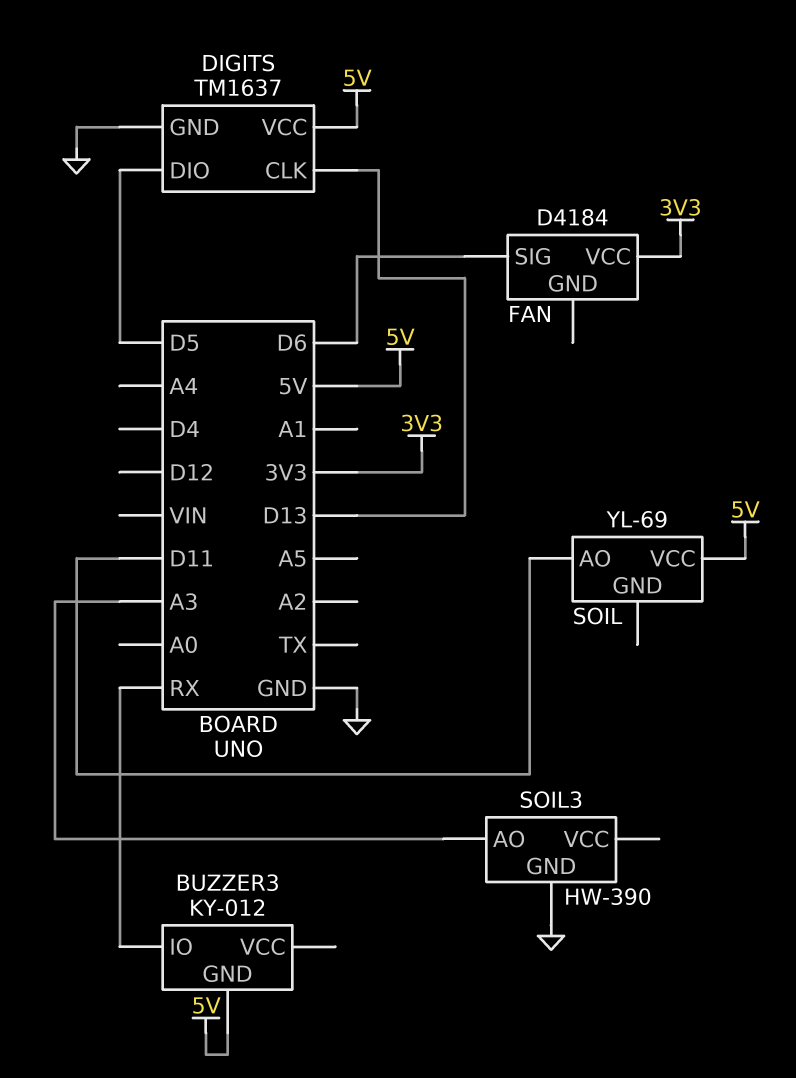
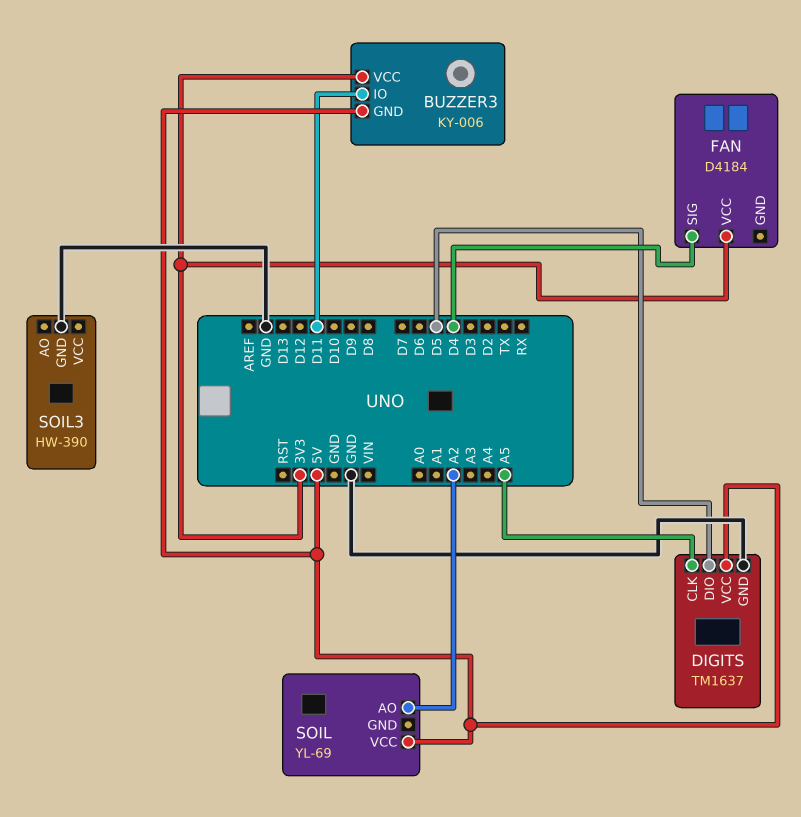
BUZZER3: KY-012 -> KY-006
BUZZER3 pin IO: RX -> D11
BUZZER3 pin VCC: none -> 3V3
DIGITS pin CLK: D13 -> A5
FAN pin SIG: D6 -> D4
SOIL pin AO: D11 -> A2
SOIL3 pin AO: A3 -> none

